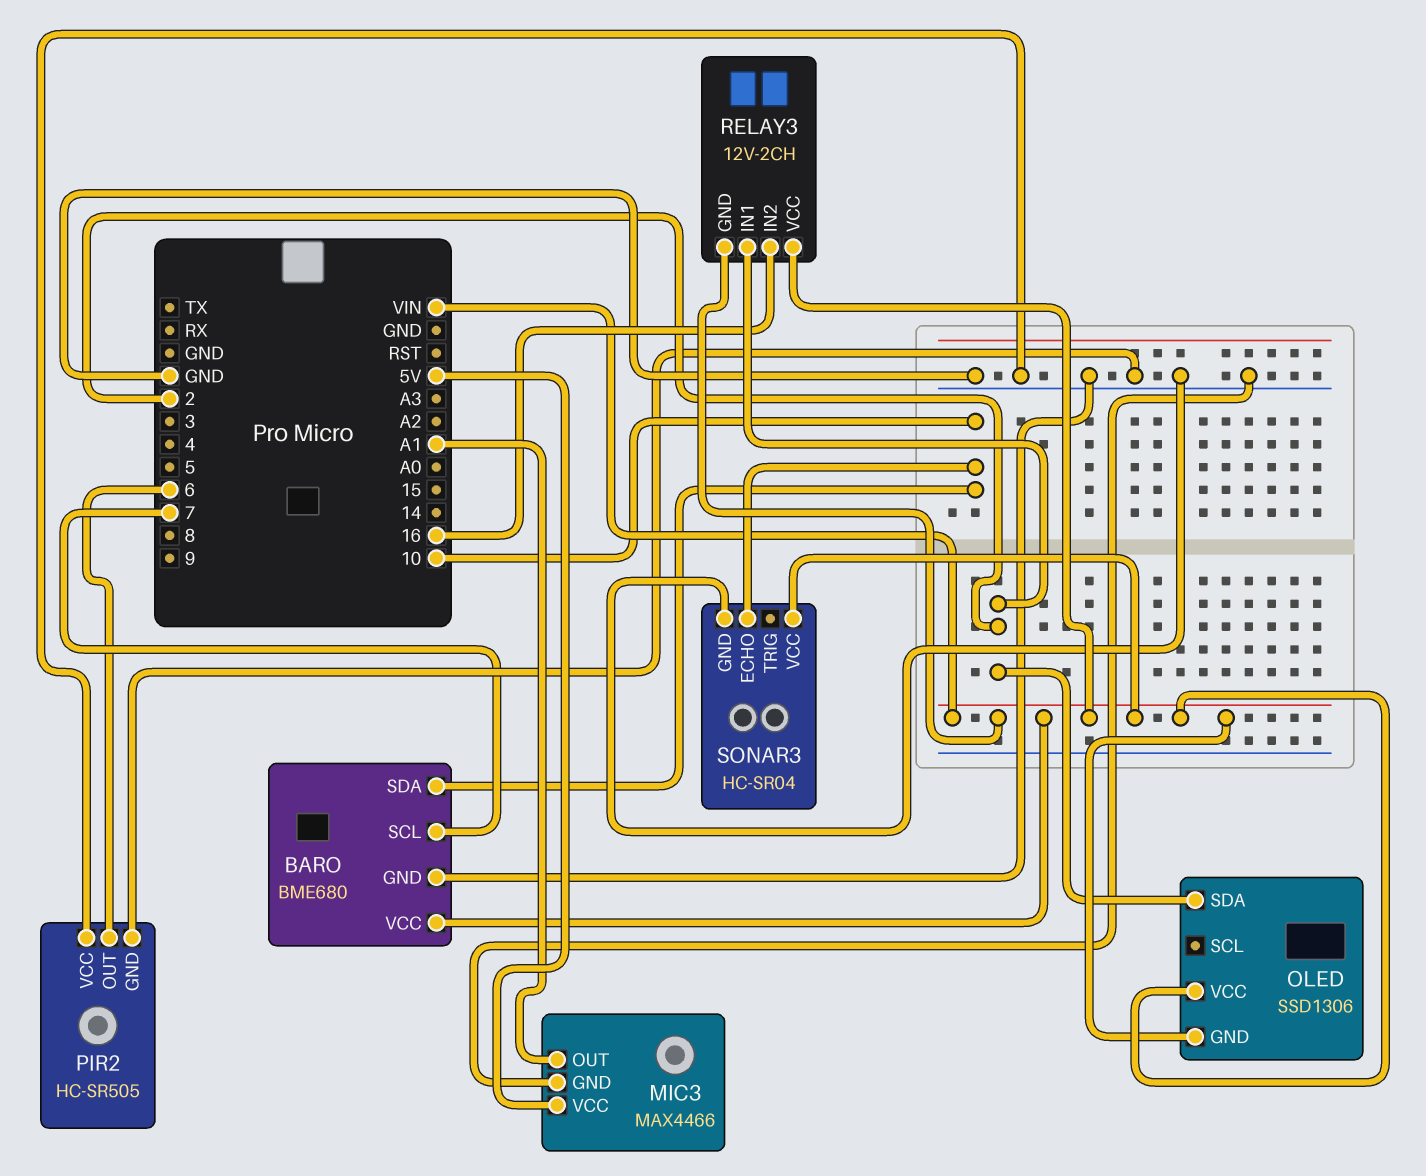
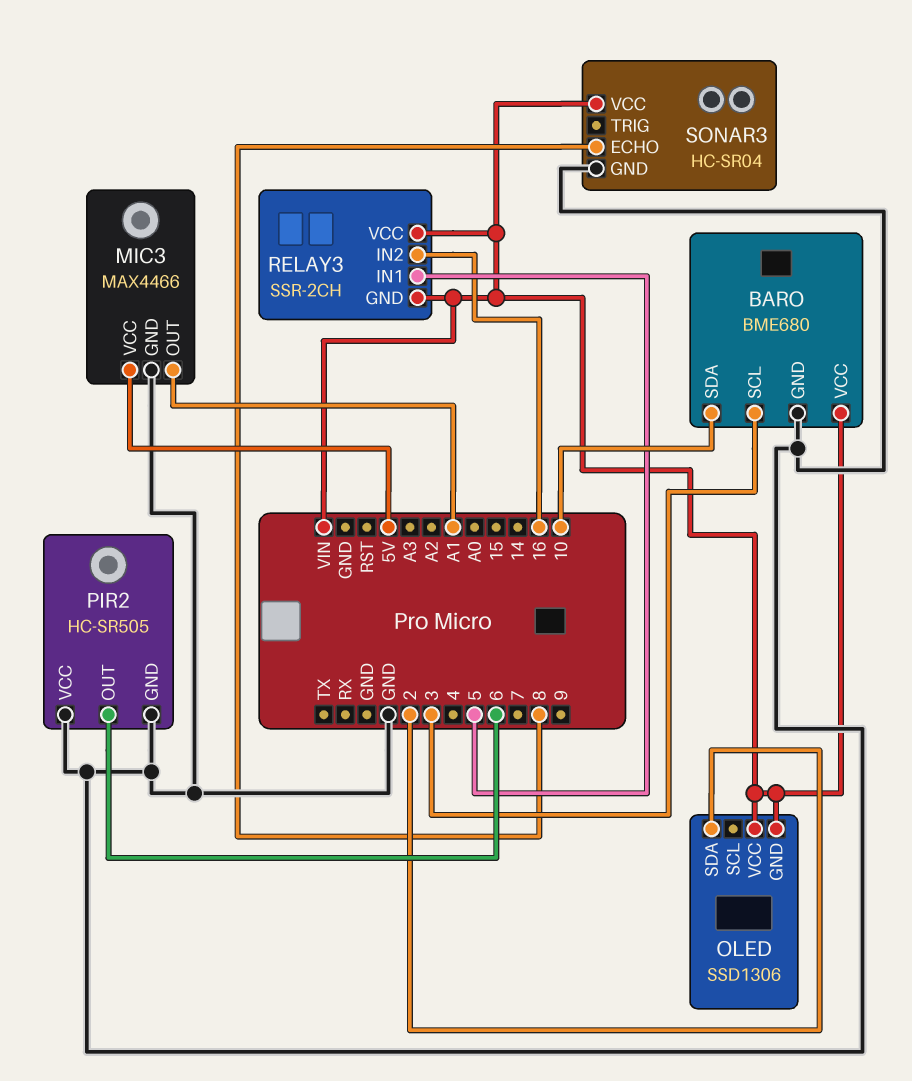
BARO pin SCL: 7 -> 3
RELAY3: 12V-2CH -> SSR-2CH
RELAY3 pin IN1: 2 -> 5
SONAR3 pin ECHO: 10 -> 8

